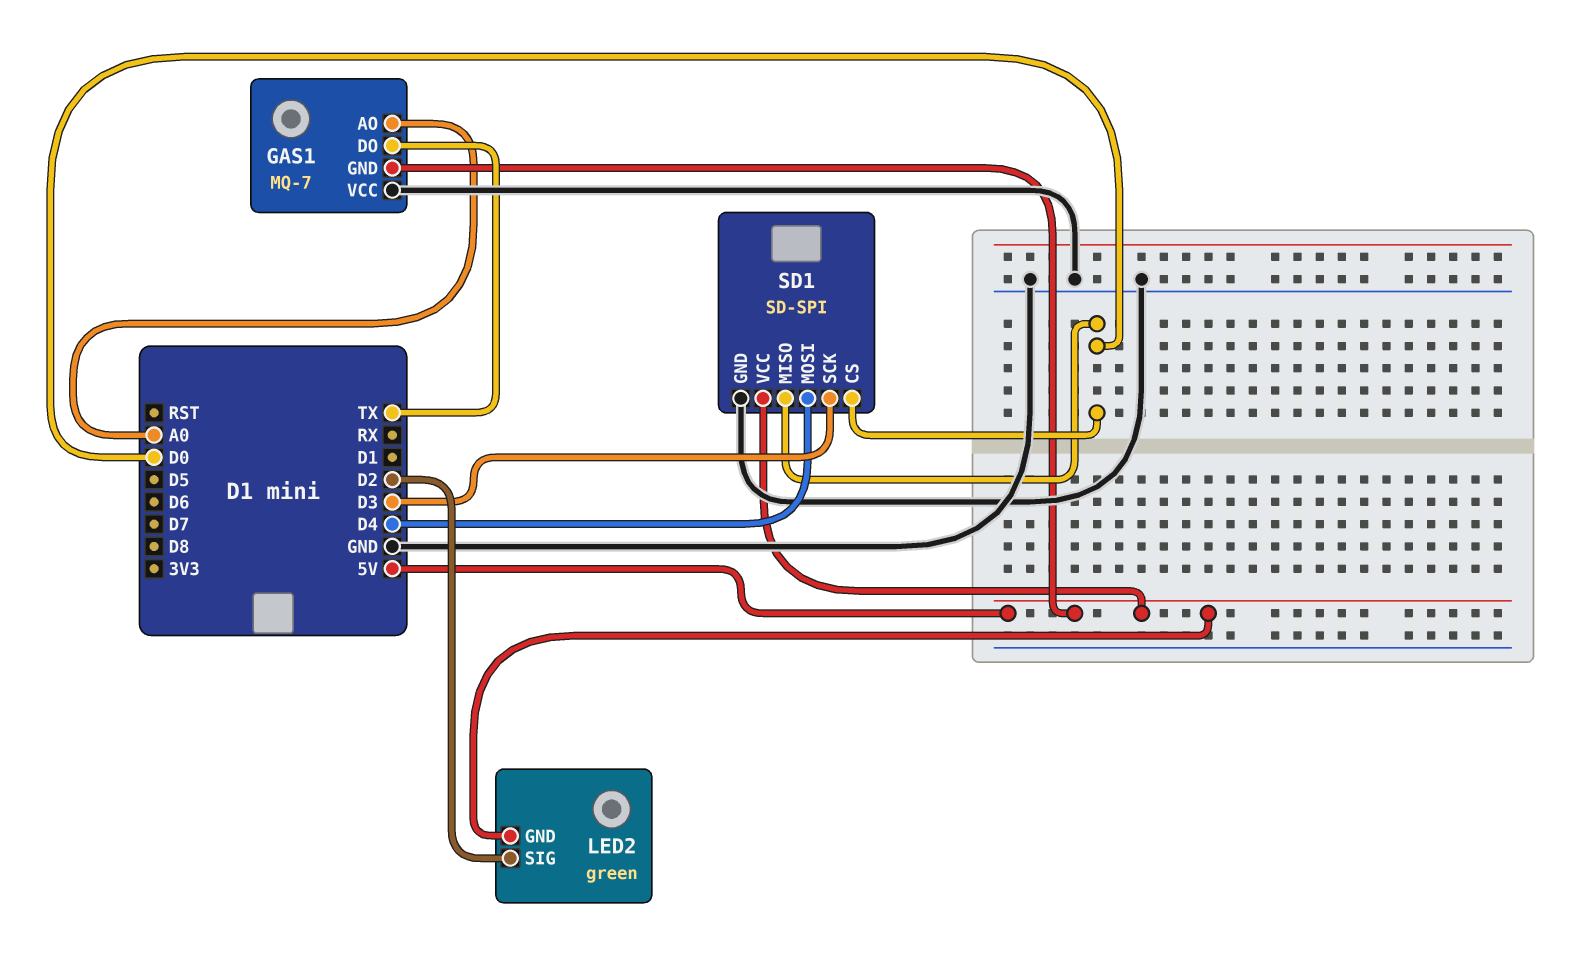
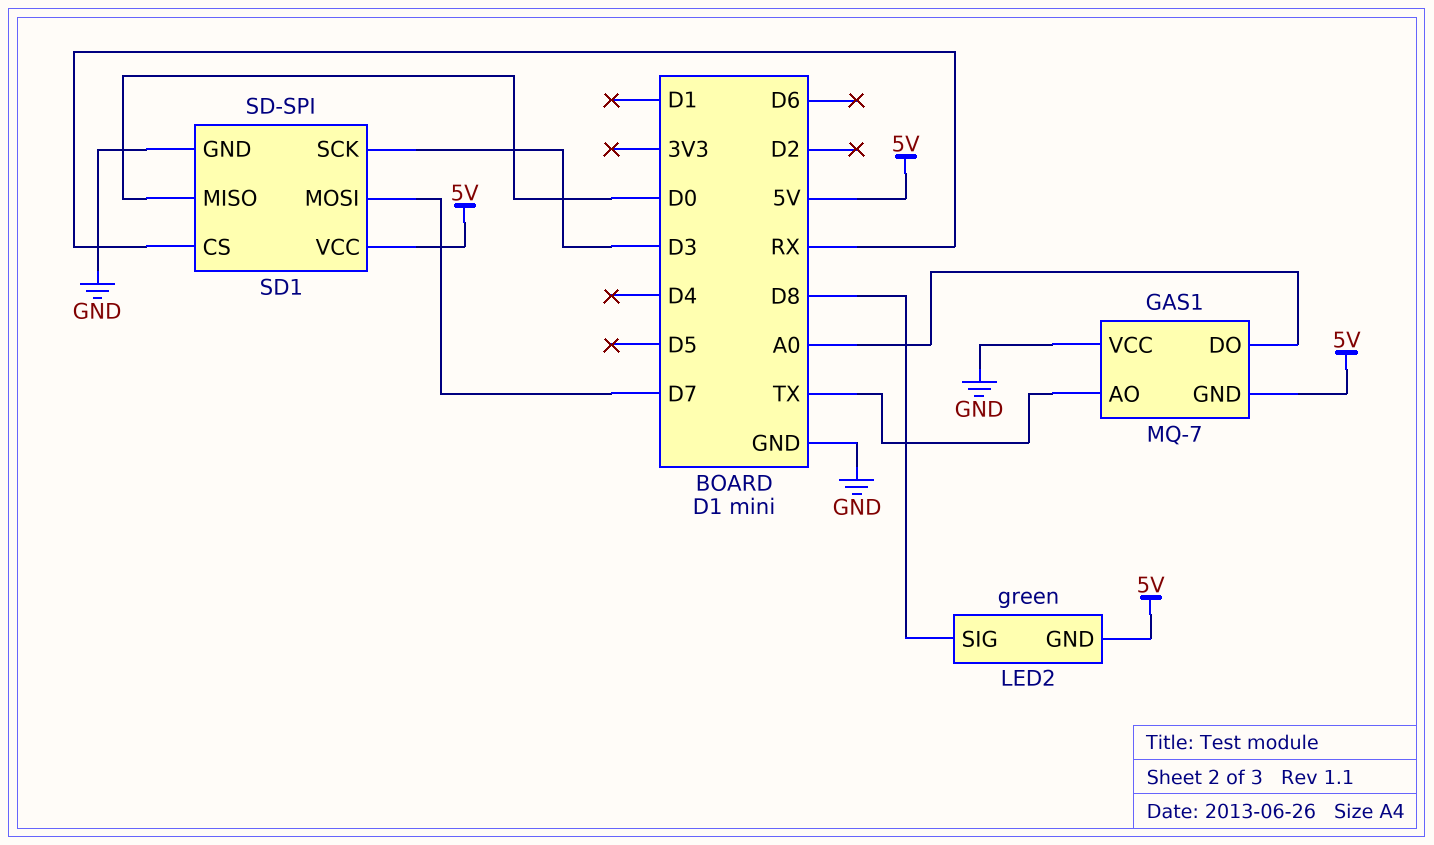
GAS1 pin AO: A0 -> TX
GAS1 pin DO: TX -> A0
LED2 pin SIG: D2 -> D8
SD1 pin CS: D0 -> RX
SD1 pin MOSI: D4 -> D7

